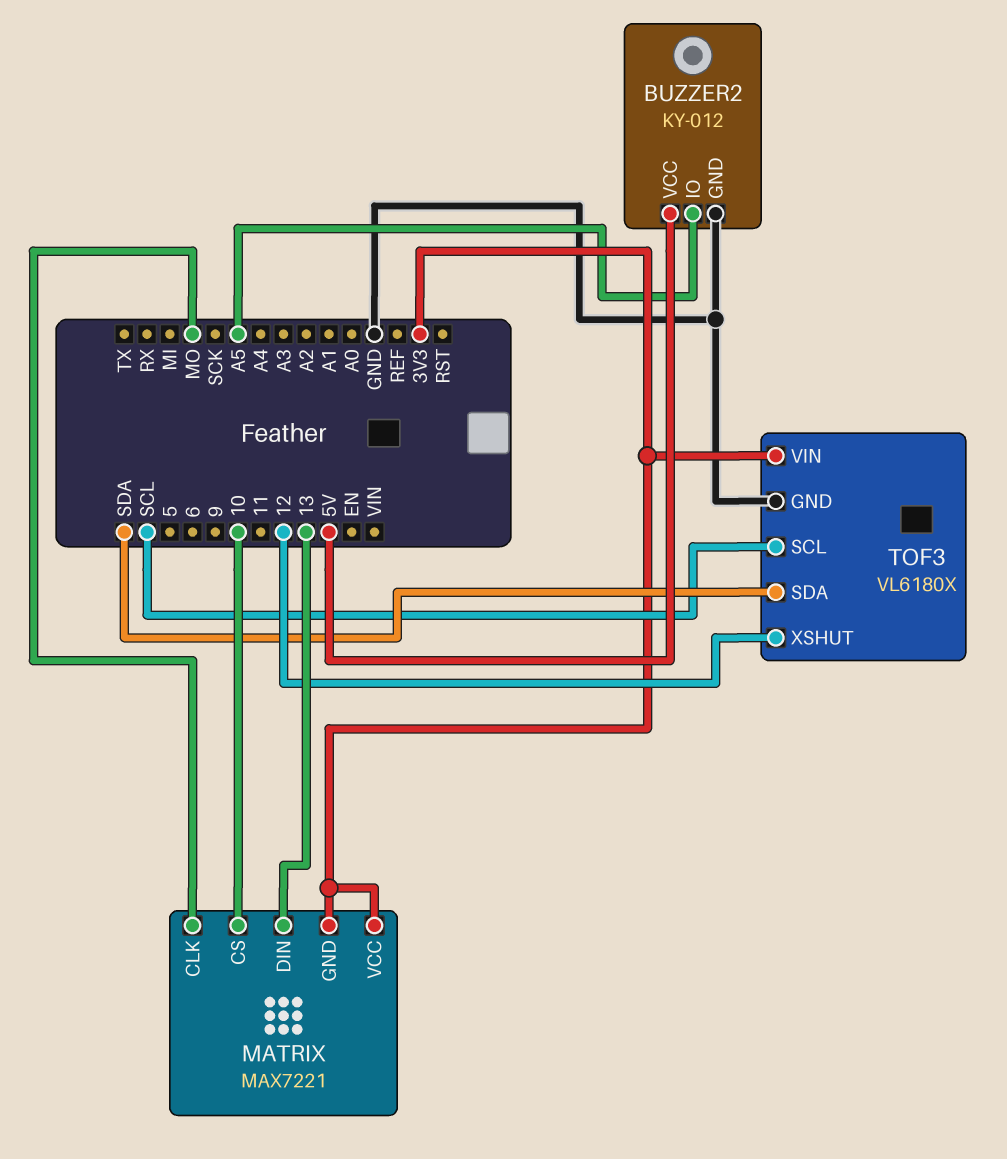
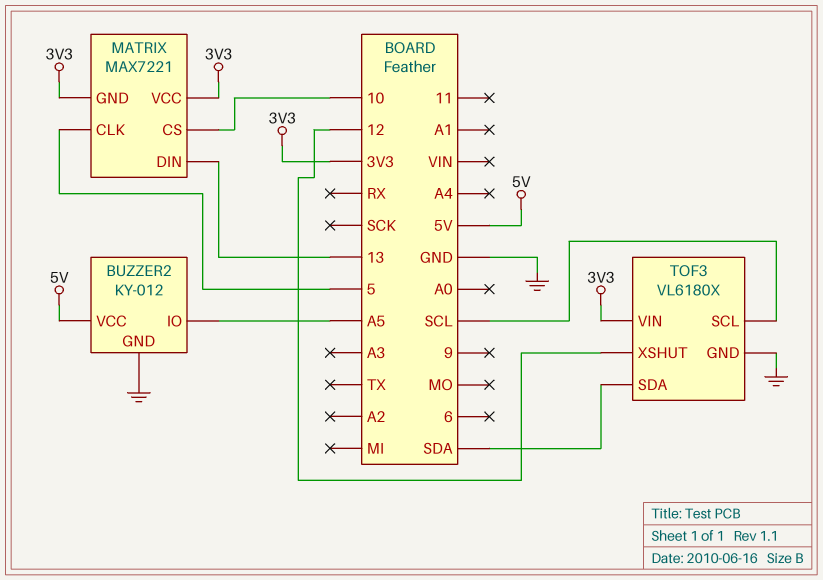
MATRIX pin CLK: MO -> 5

